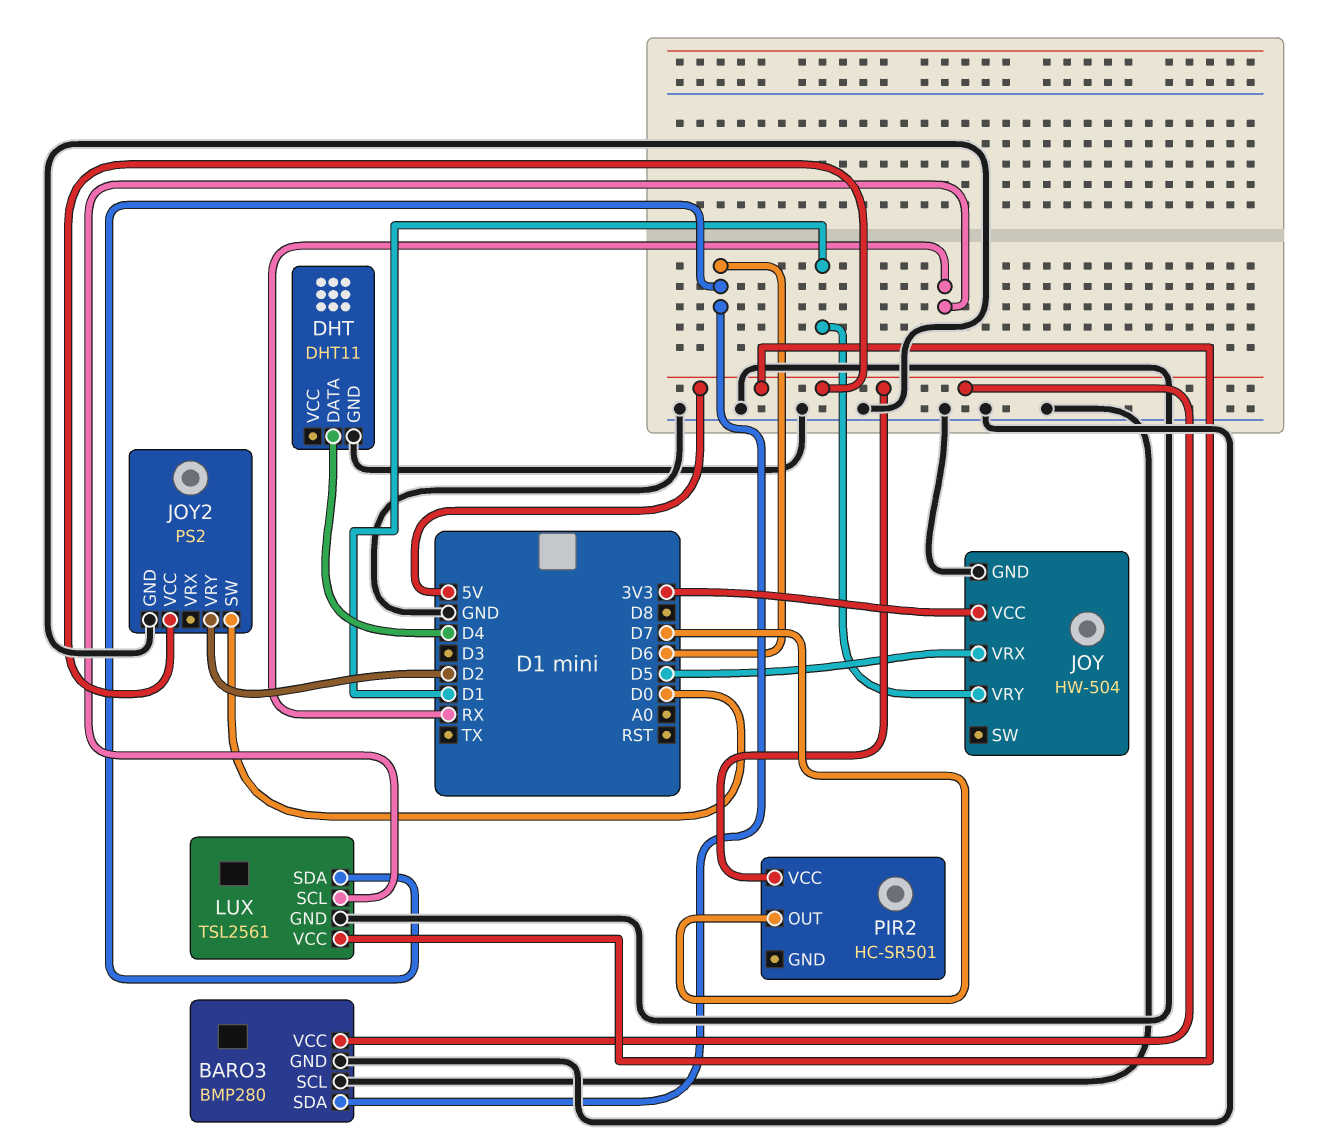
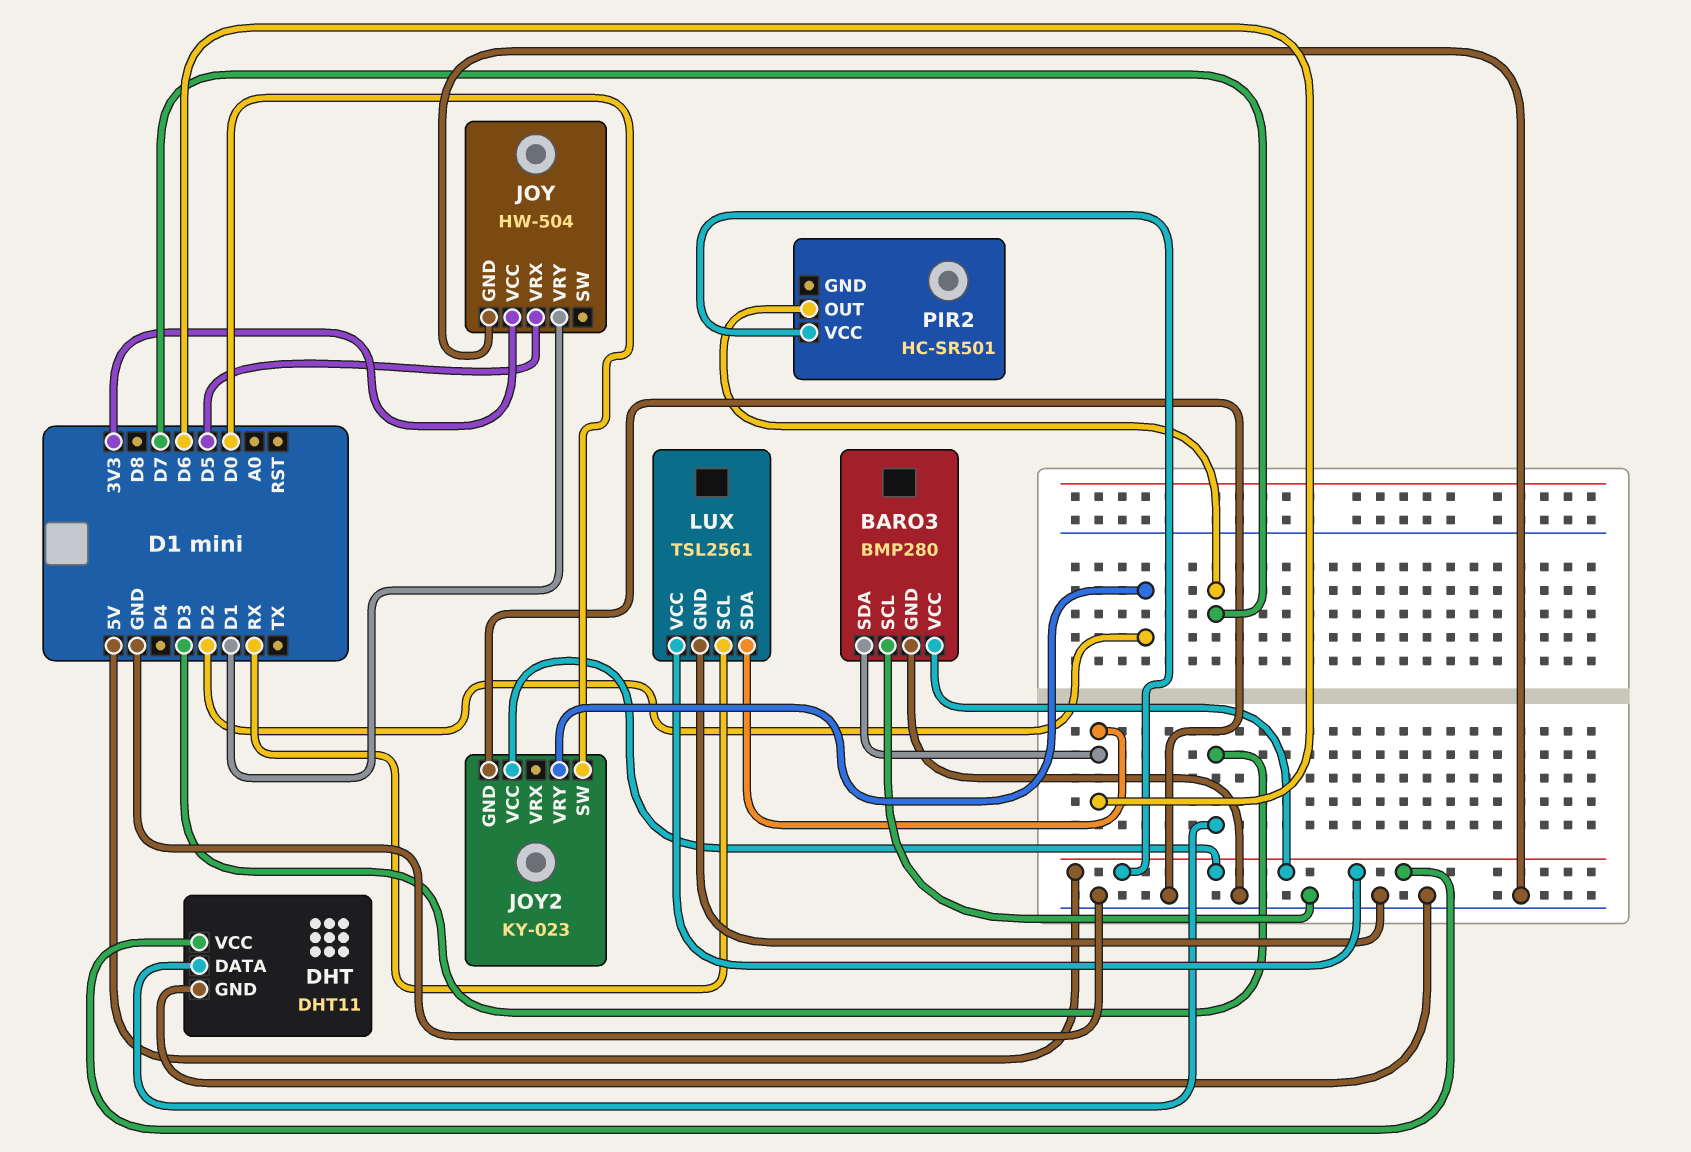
DHT pin DATA: D4 -> D3
DHT pin VCC: none -> 5V
JOY2: PS2 -> KY-023

